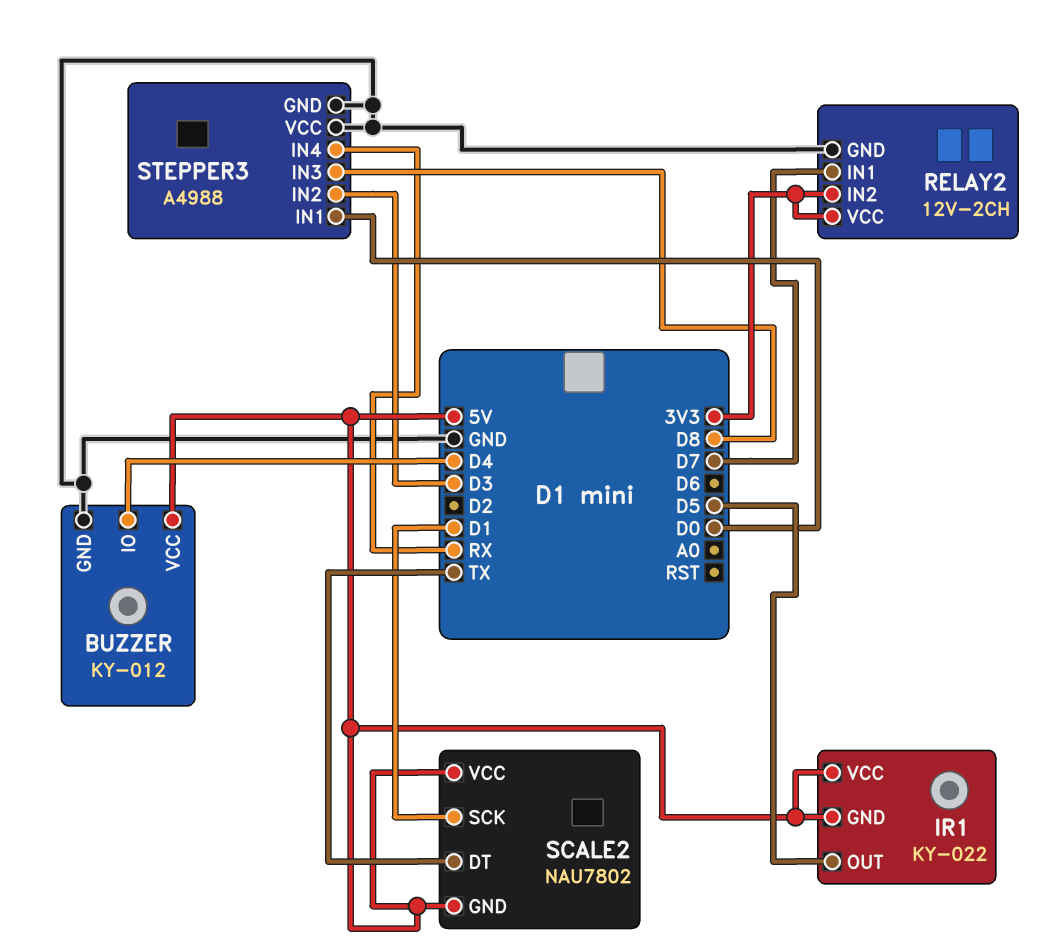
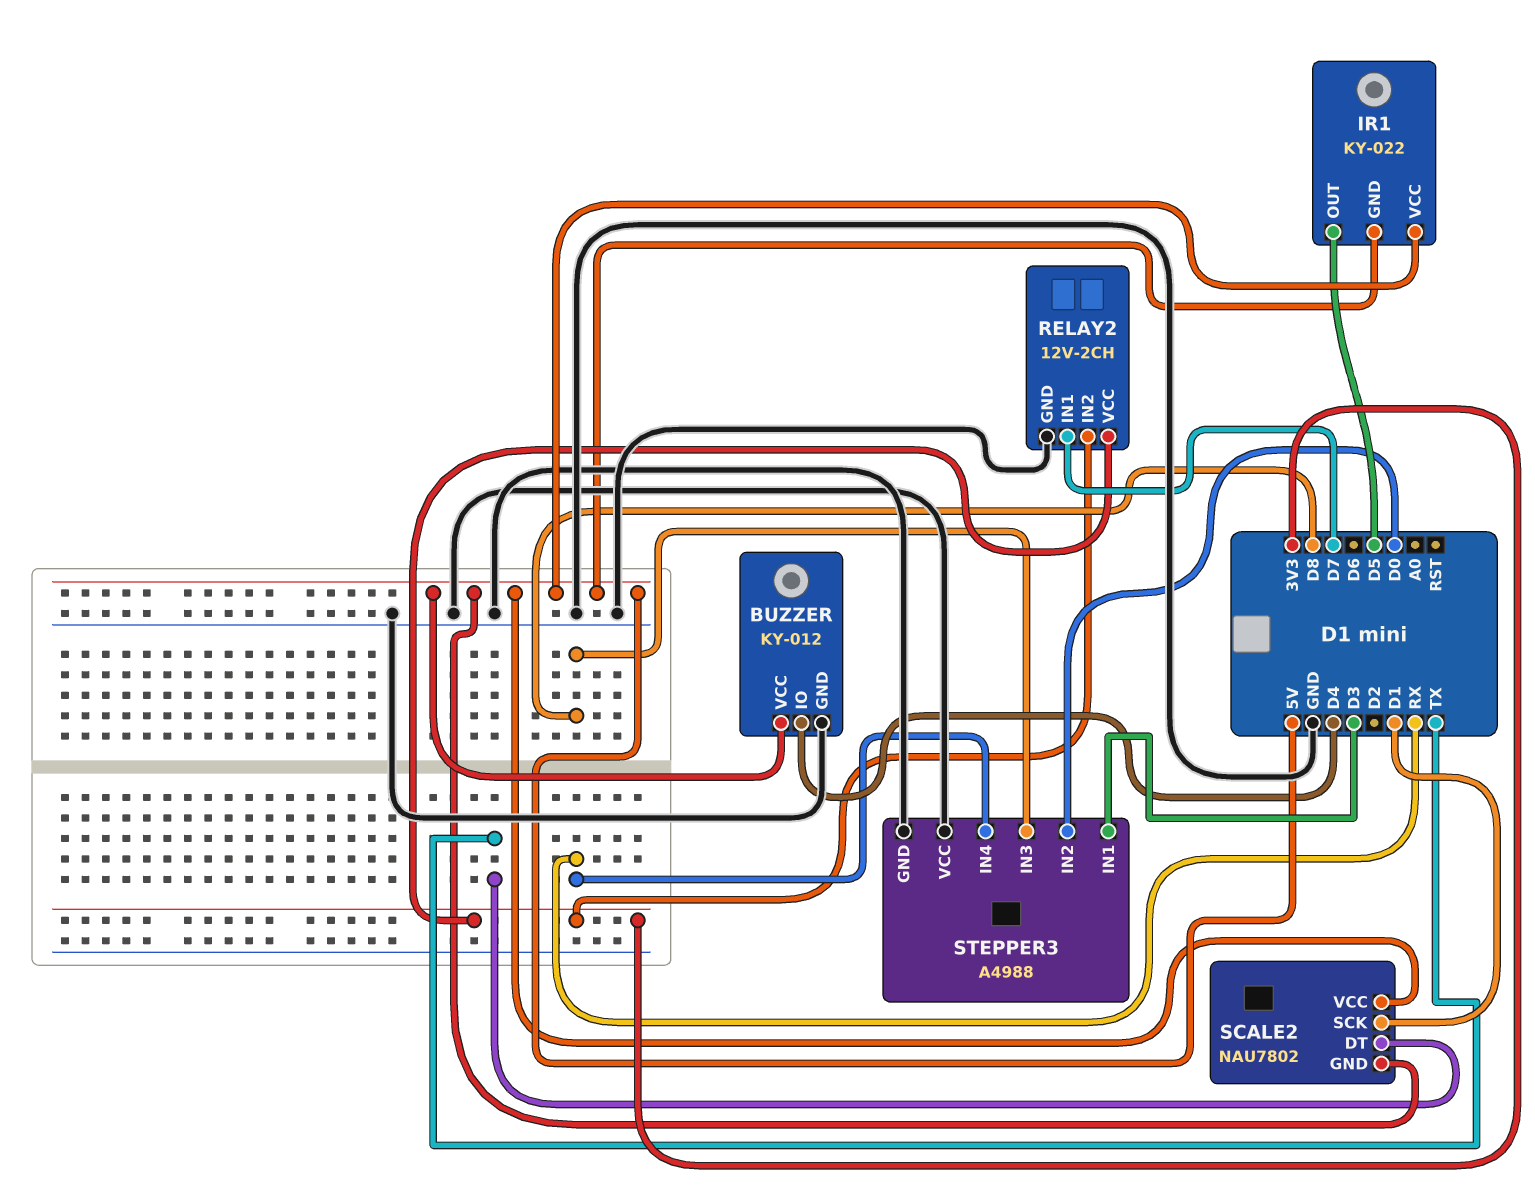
STEPPER3 pin IN1: D0 -> D3
STEPPER3 pin IN2: D3 -> D0

